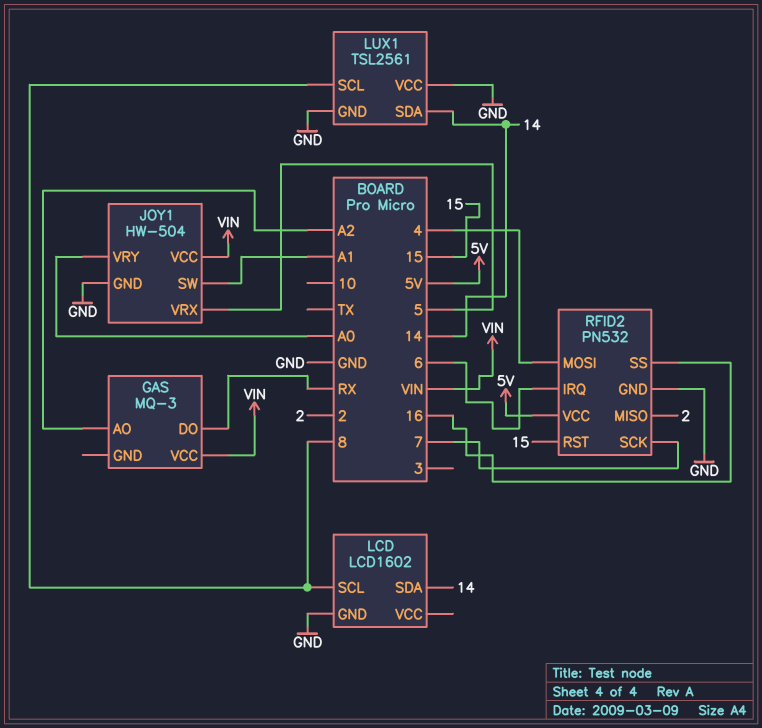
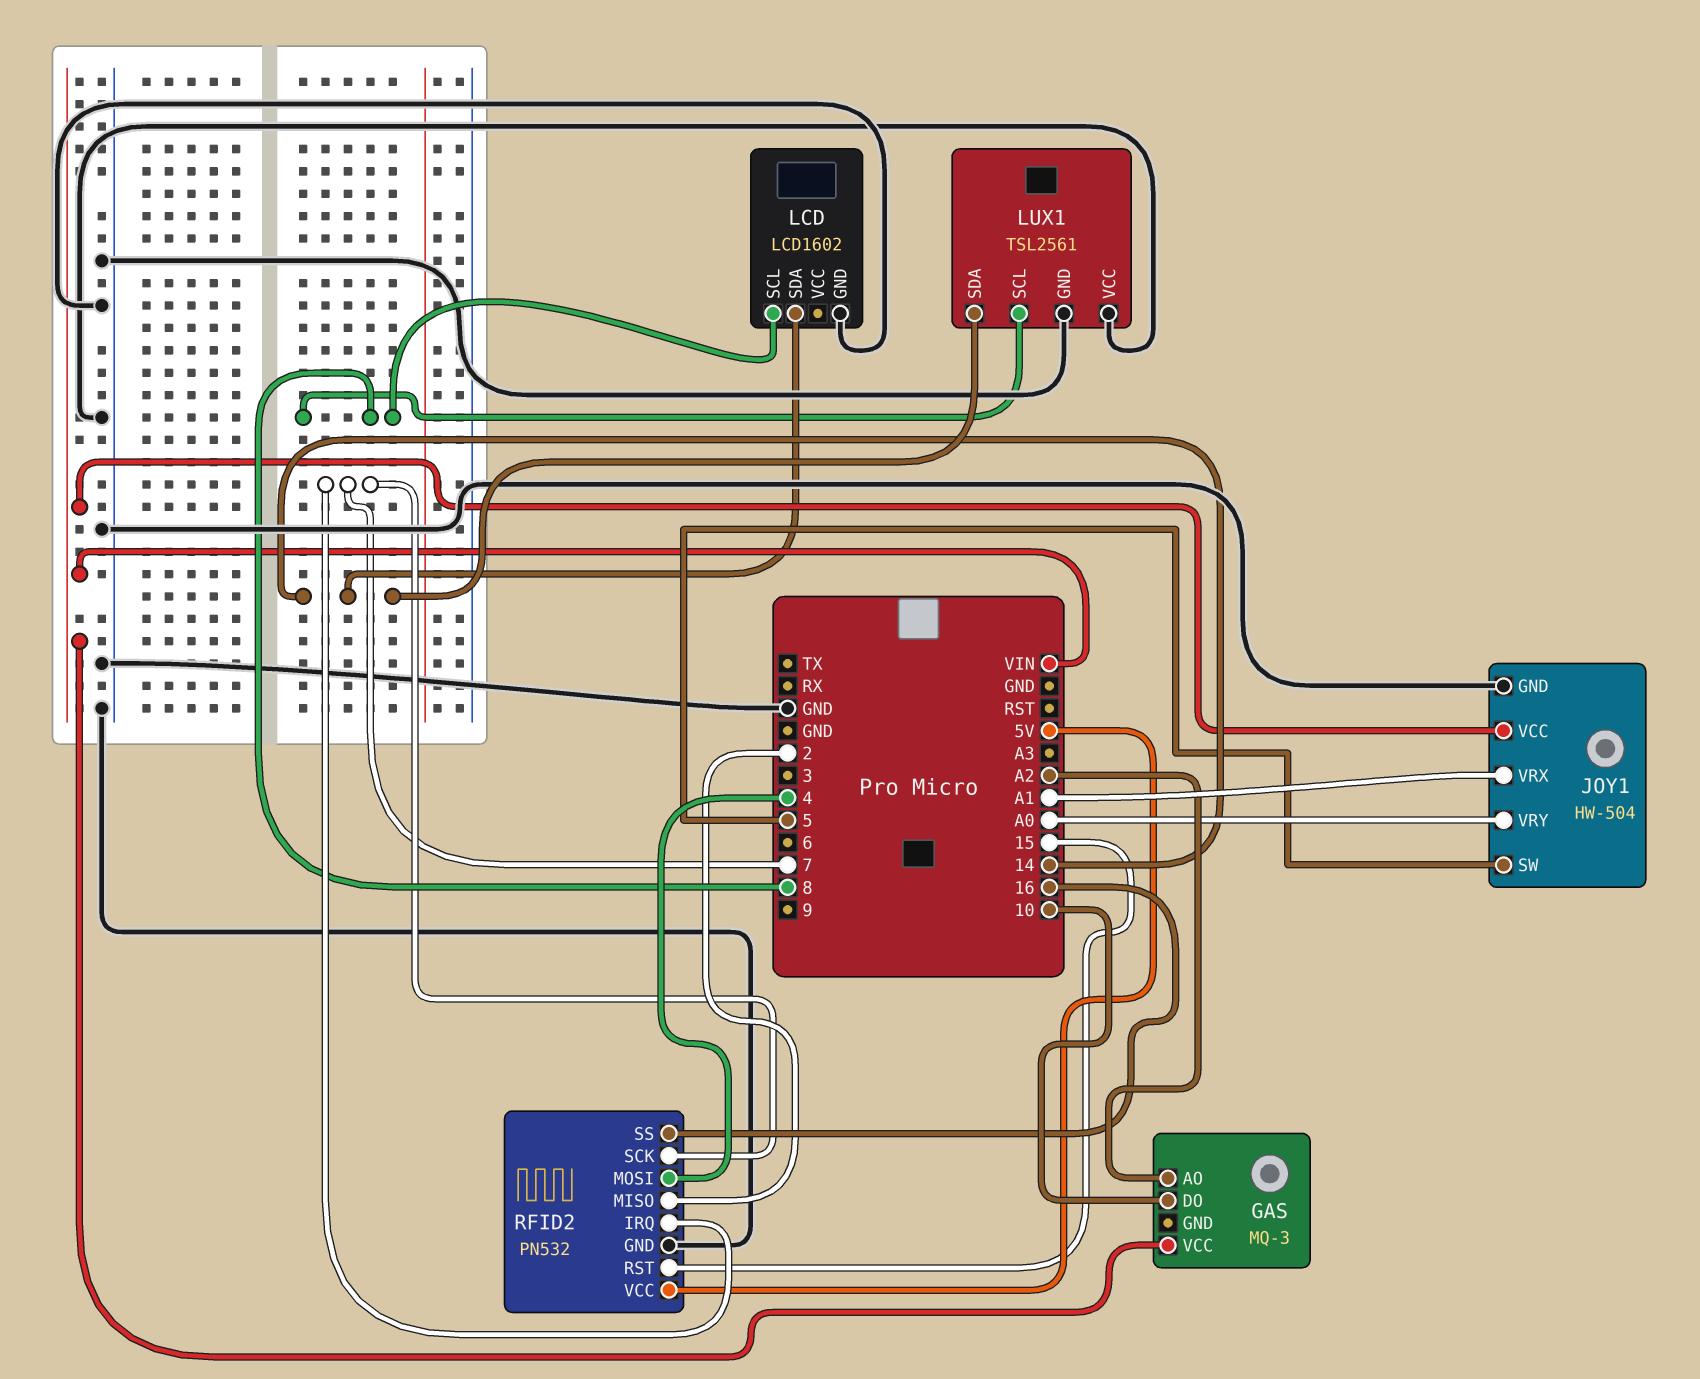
GAS pin DO: RX -> 10
JOY1 pin SW: A1 -> 5
JOY1 pin VRX: 5 -> A1
RFID2 pin IRQ: 6 -> 7

